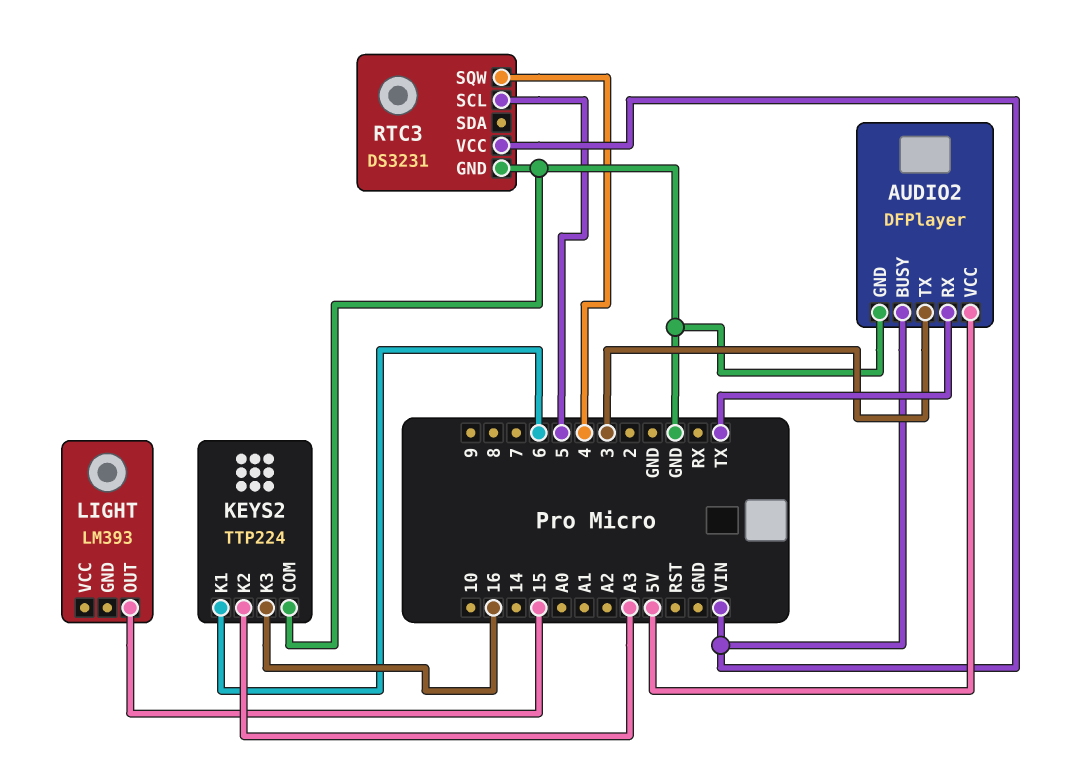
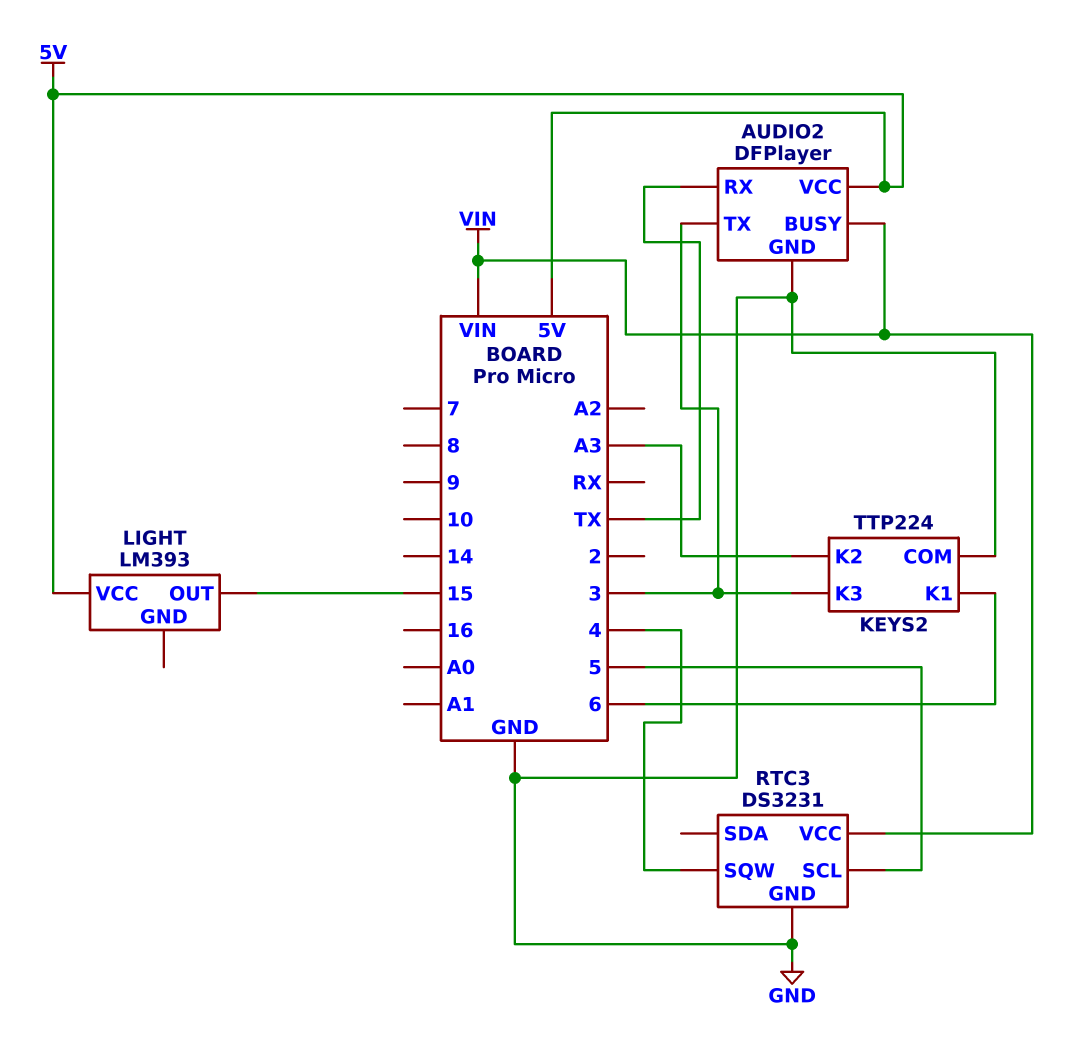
KEYS2 pin K3: 16 -> 3
LIGHT pin VCC: none -> 5V

